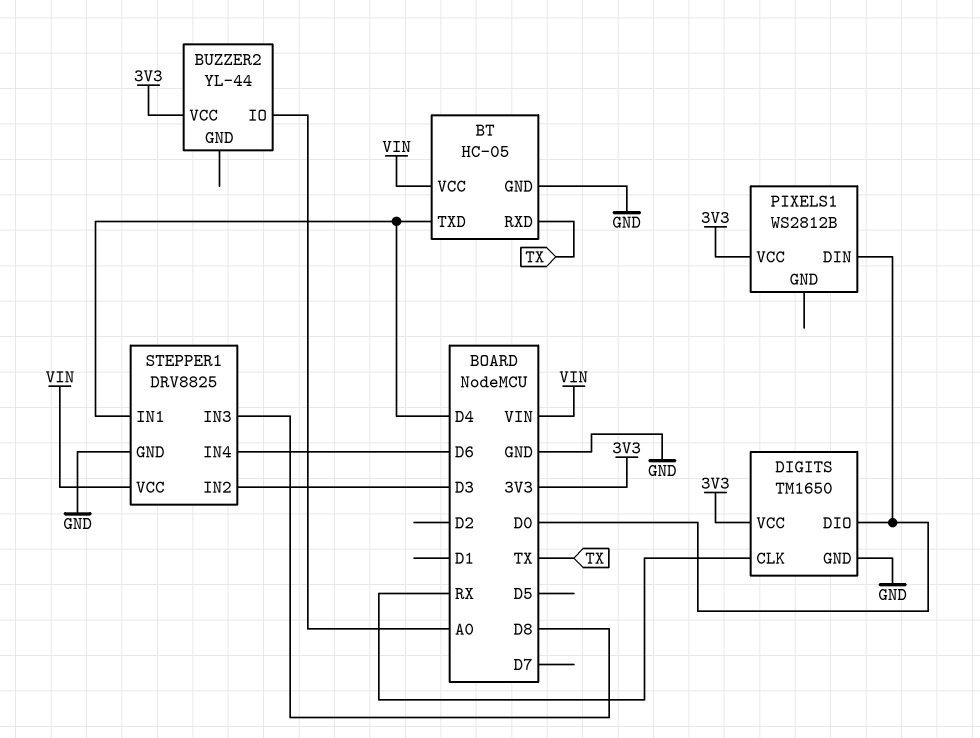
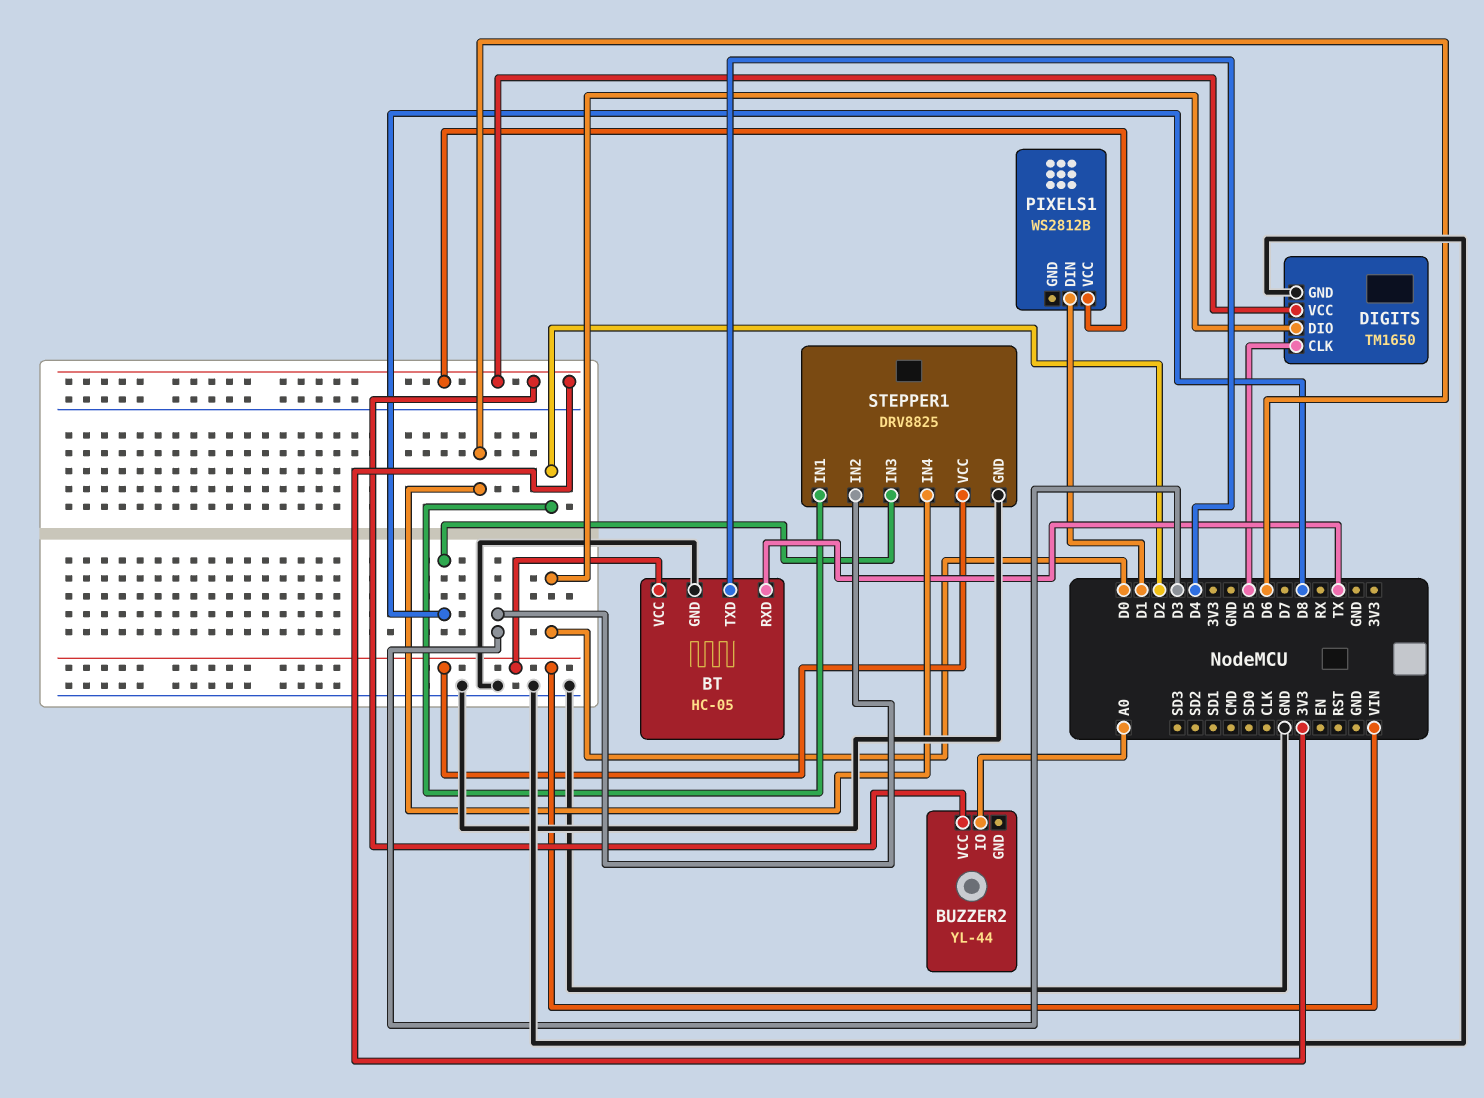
DIGITS pin CLK: RX -> D5
PIXELS1 pin DIN: D0 -> D1
STEPPER1 pin IN1: D4 -> D2

